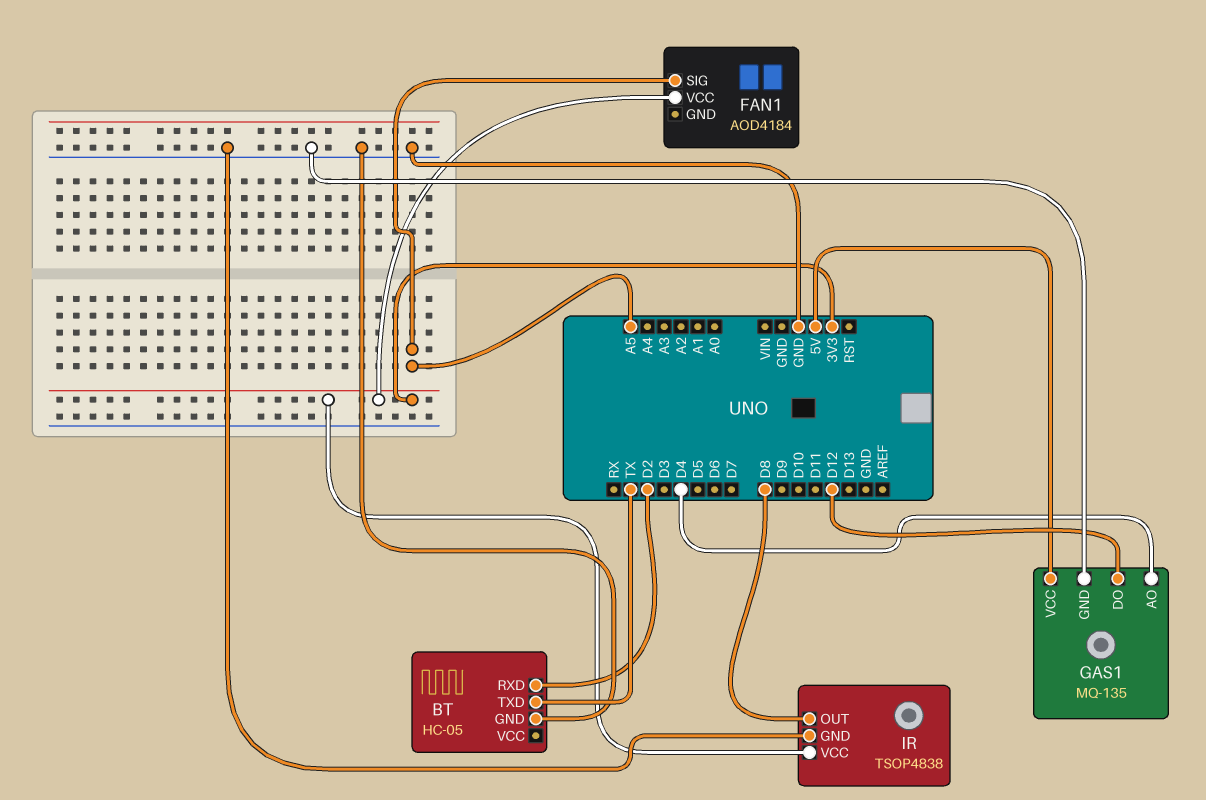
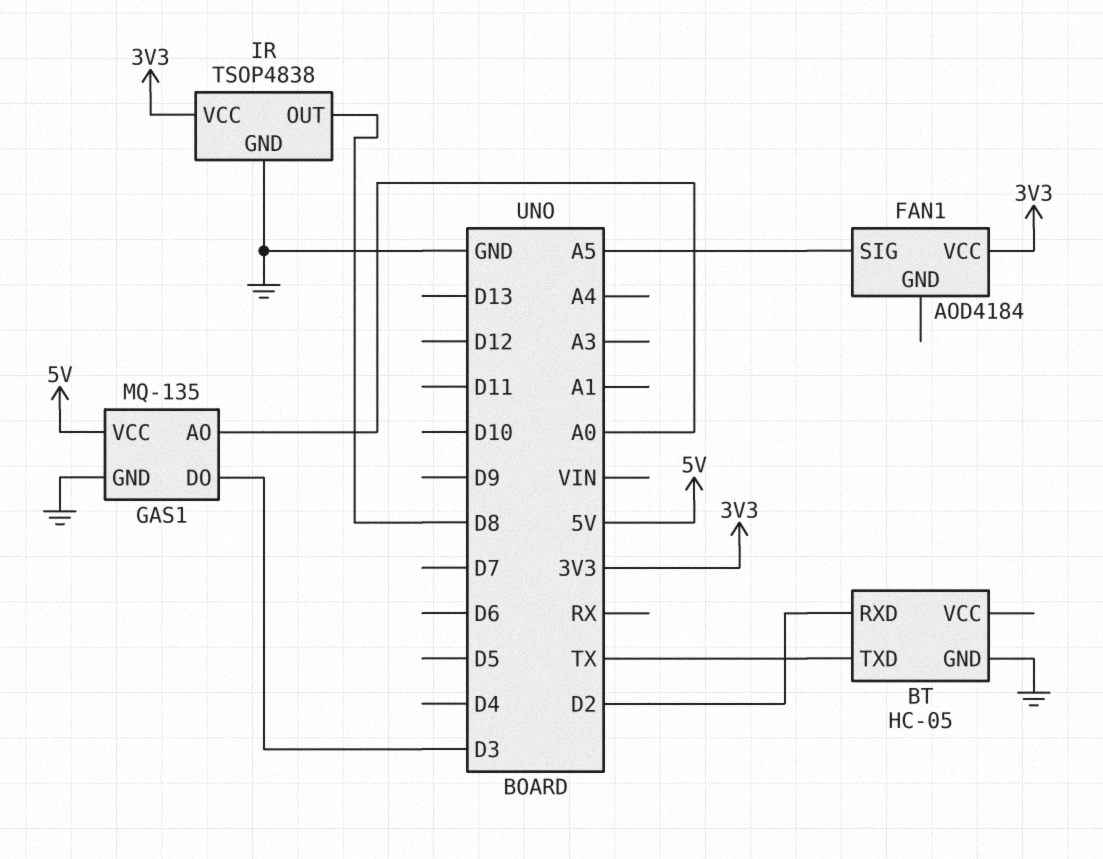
GAS1 pin AO: D4 -> A0
GAS1 pin DO: D12 -> D3

